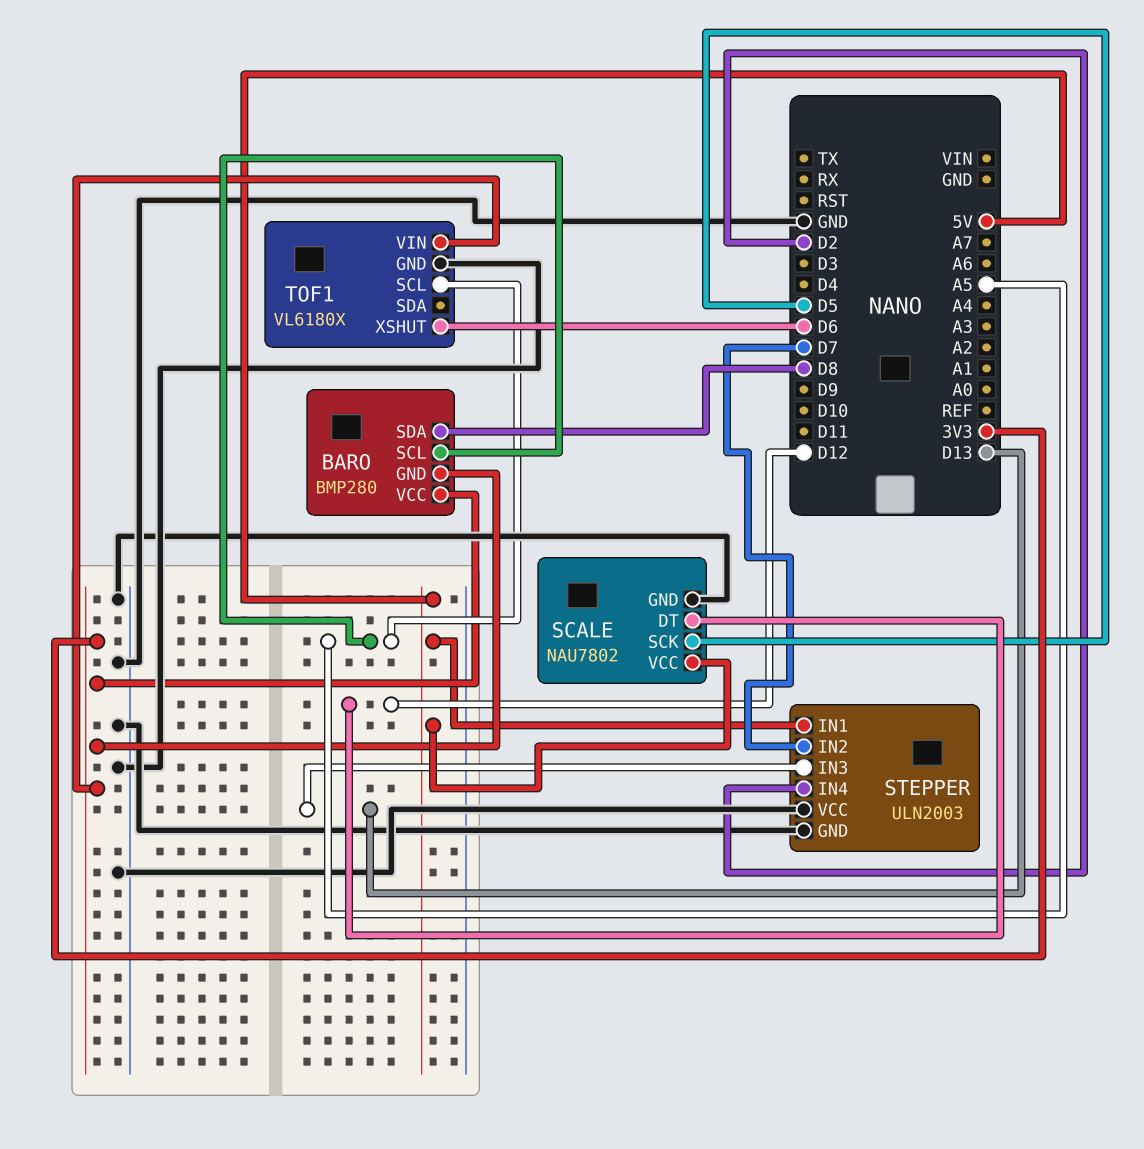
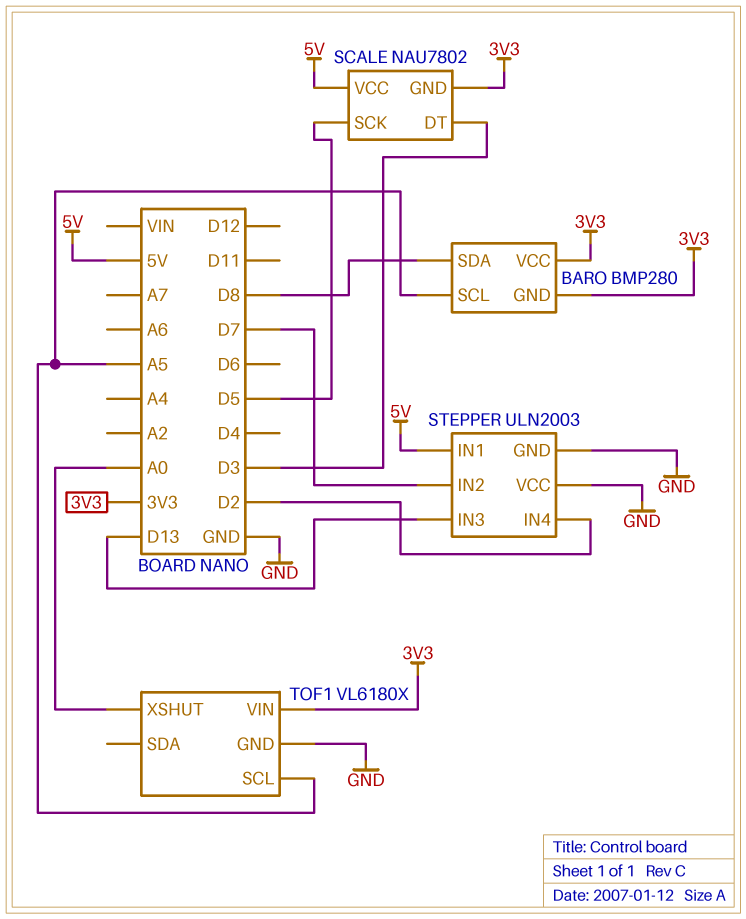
SCALE pin DT: D12 -> D3
SCALE pin GND: GND -> 3V3
TOF1 pin XSHUT: D6 -> A0

